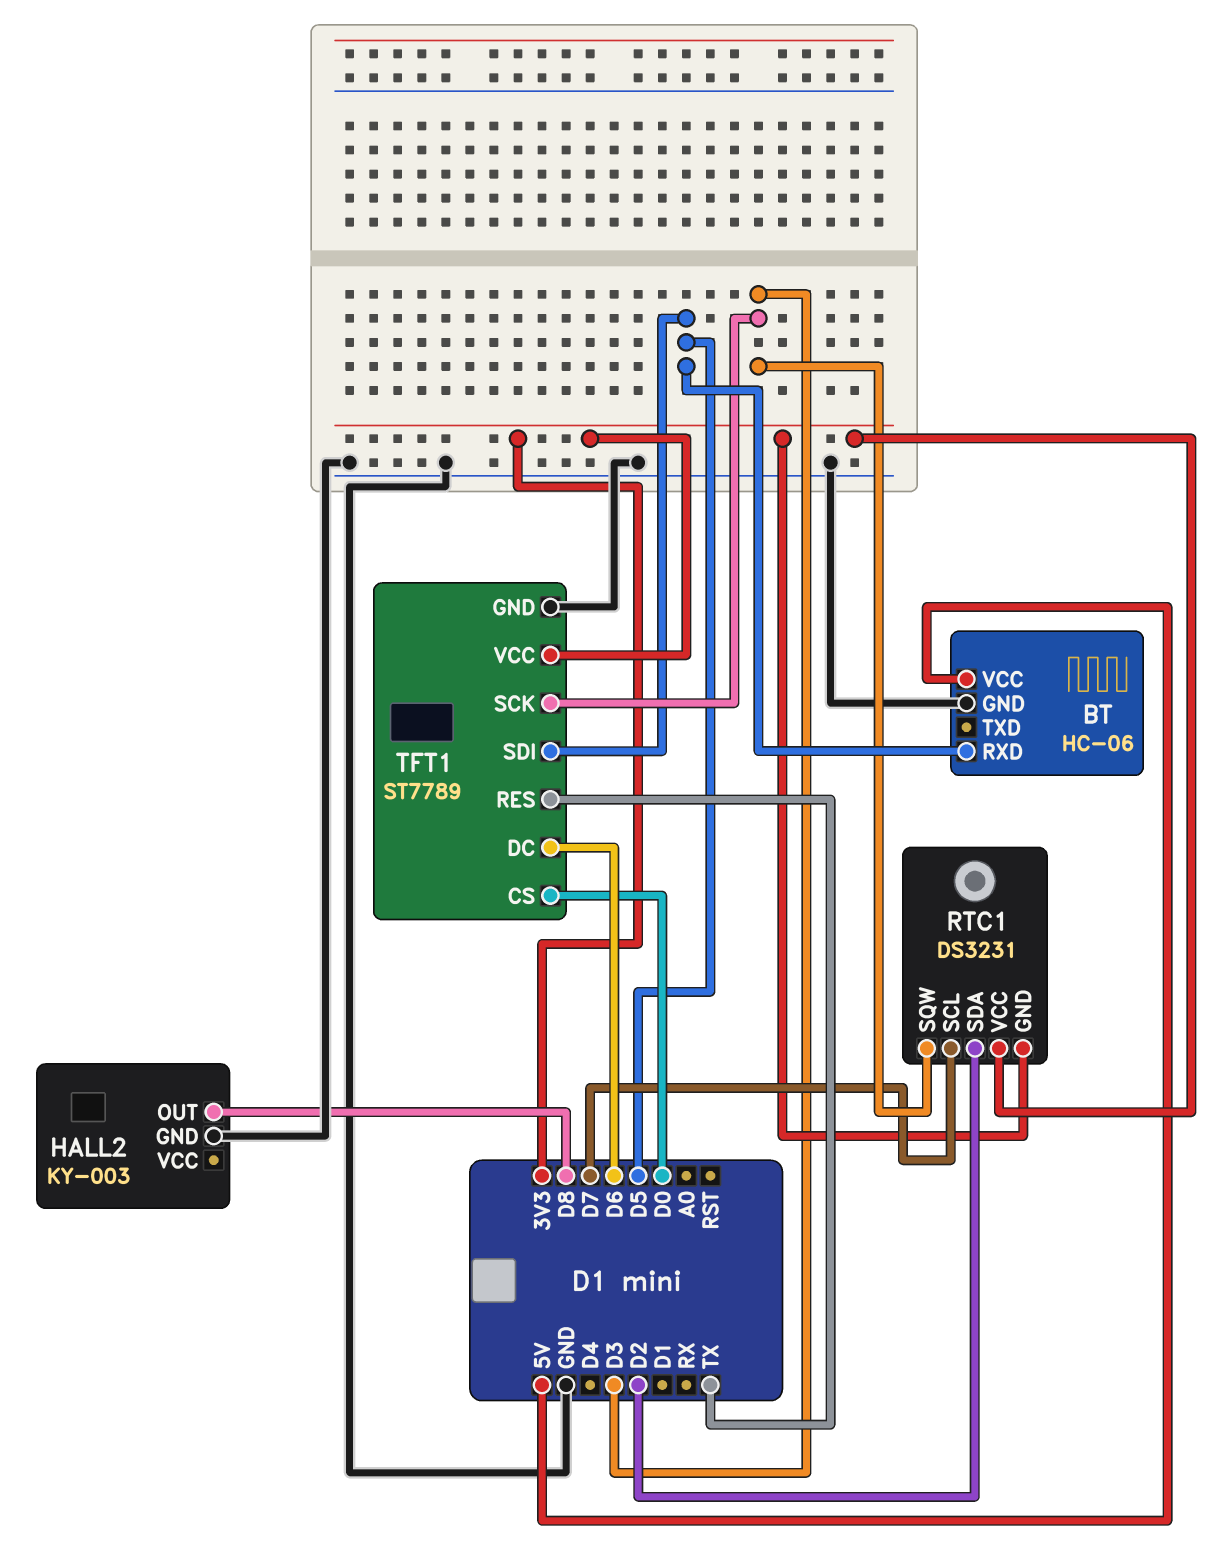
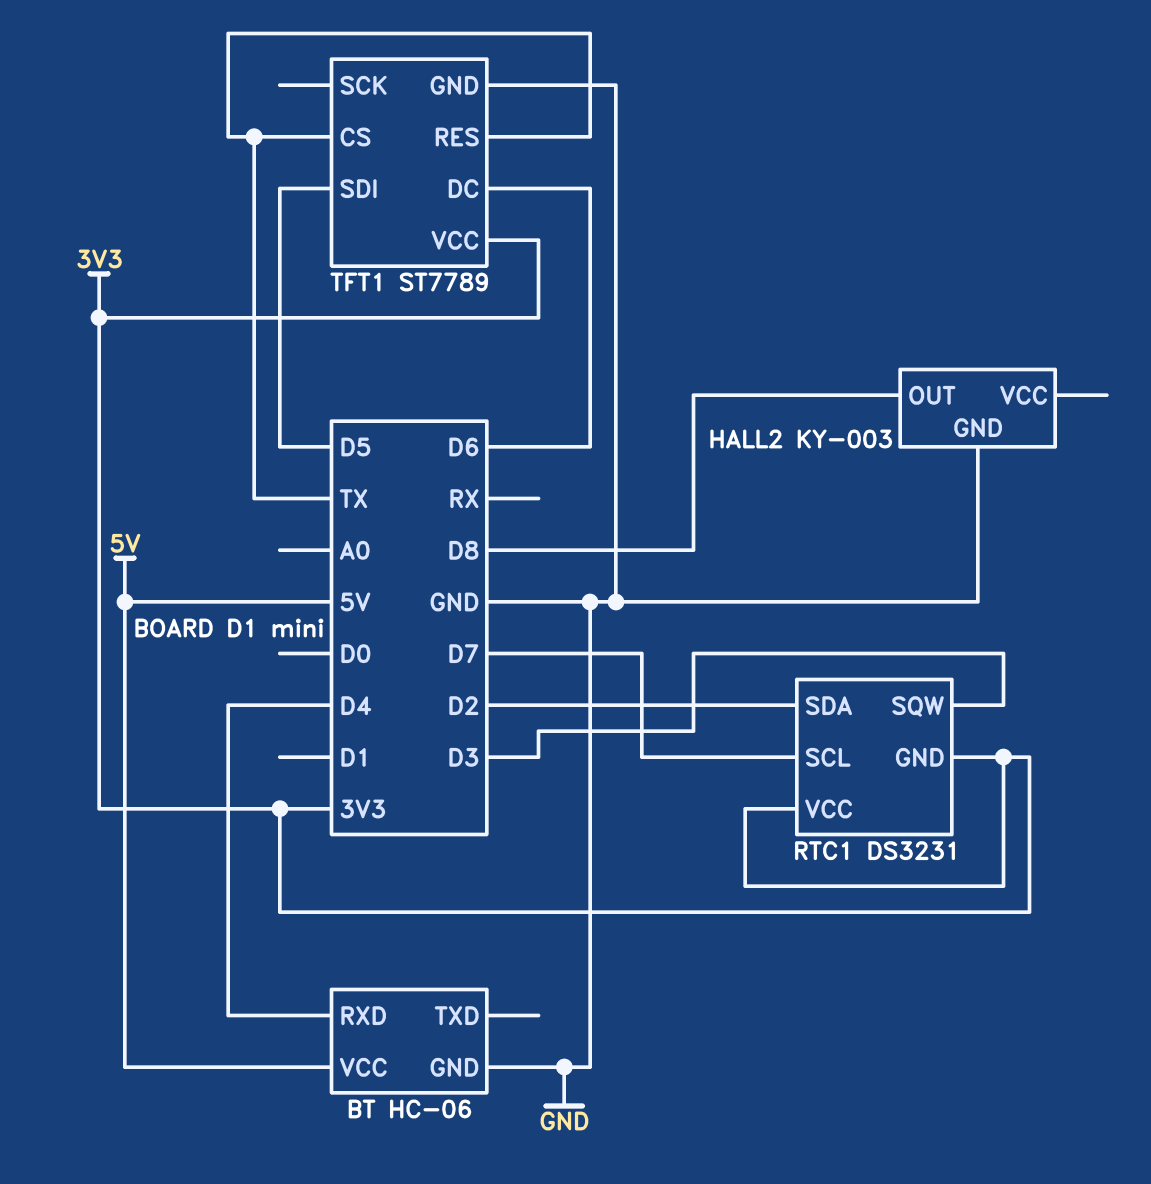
BT pin RXD: D5 -> D4
TFT1 pin CS: D0 -> TX
TFT1 pin SCK: D3 -> none

